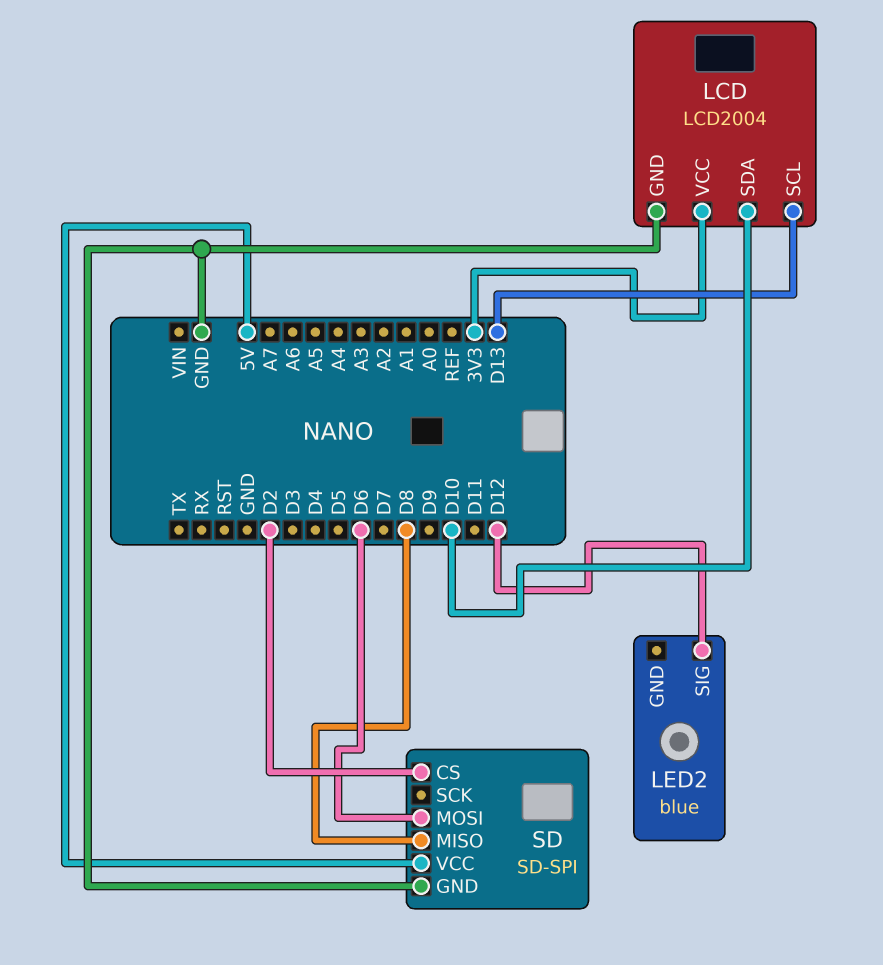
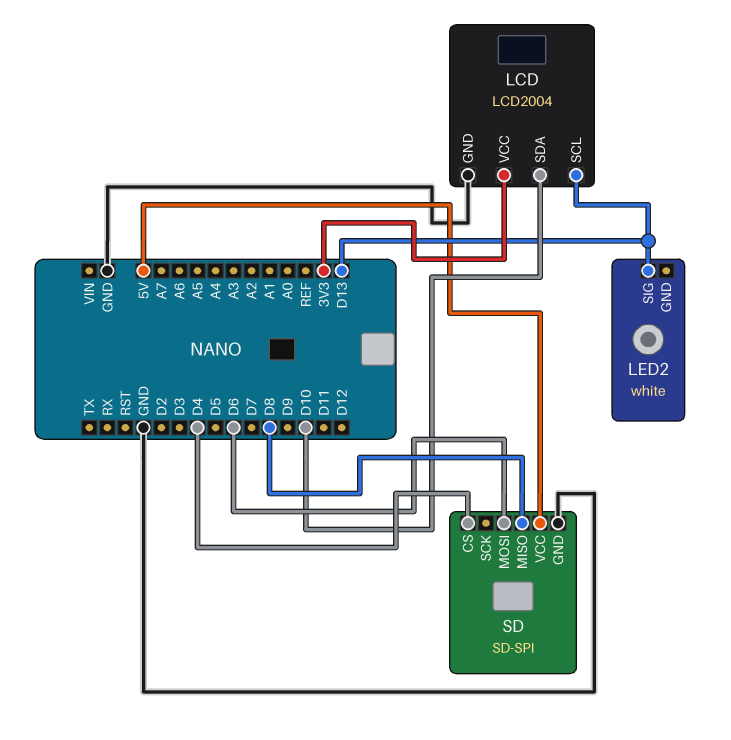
LED2: blue -> white
LED2 pin SIG: D12 -> D13
SD pin CS: D2 -> D4

